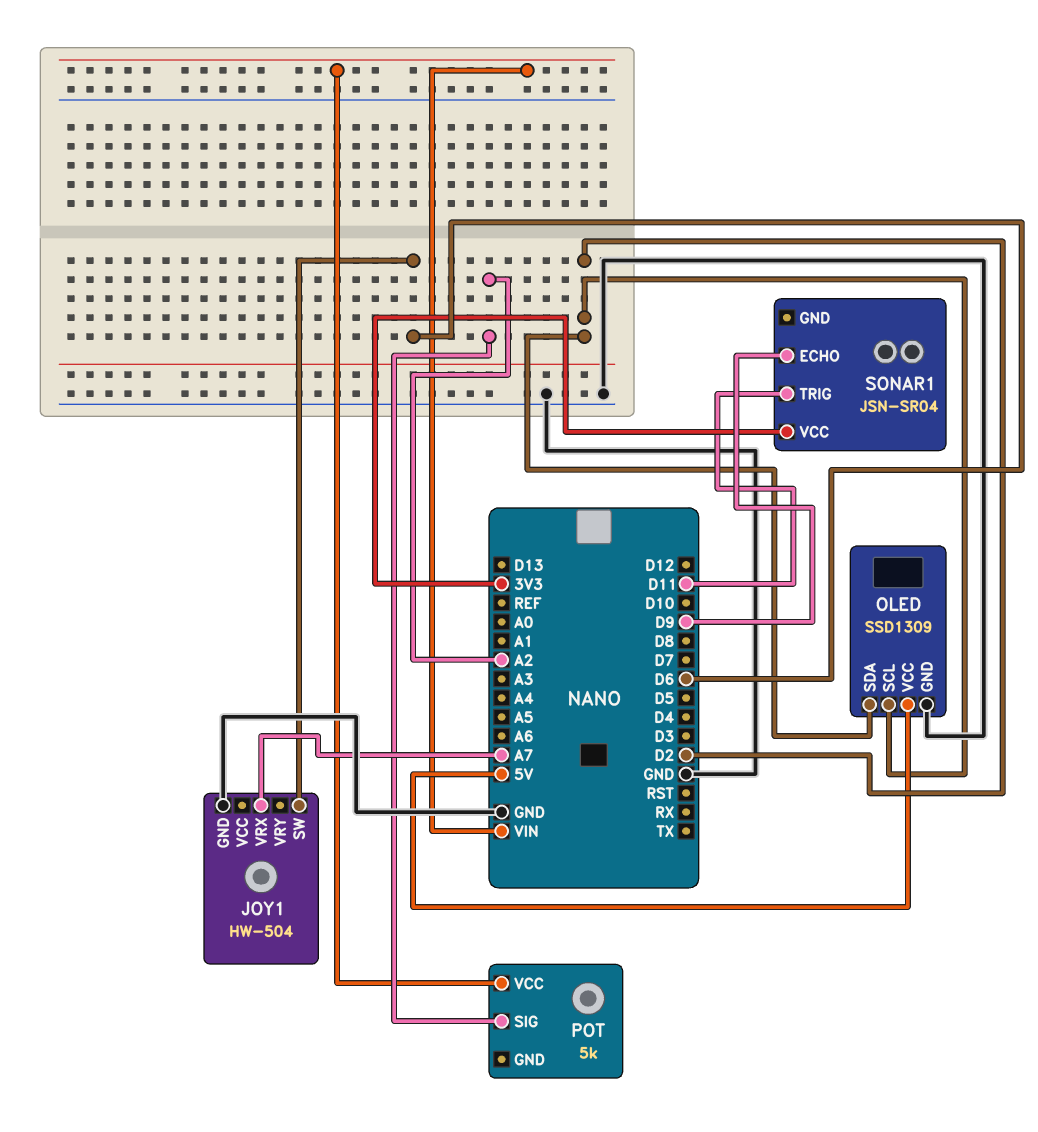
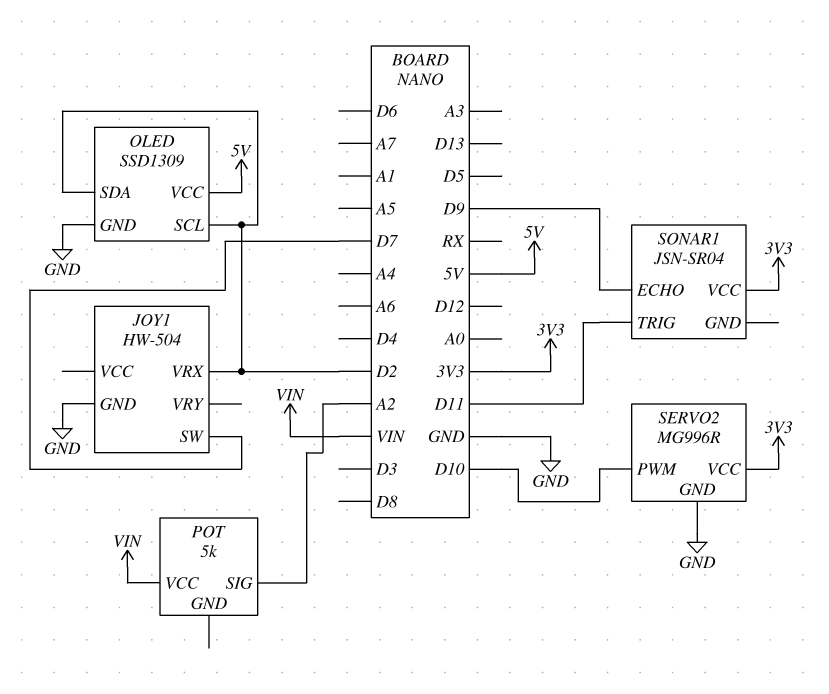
JOY1 pin SW: D6 -> D7
JOY1 pin VRX: A7 -> D2
SERVO2: none -> MG996R
SERVO2 pin GND: none -> GND
SERVO2 pin PWM: none -> D10
SERVO2 pin VCC: none -> 3V3

